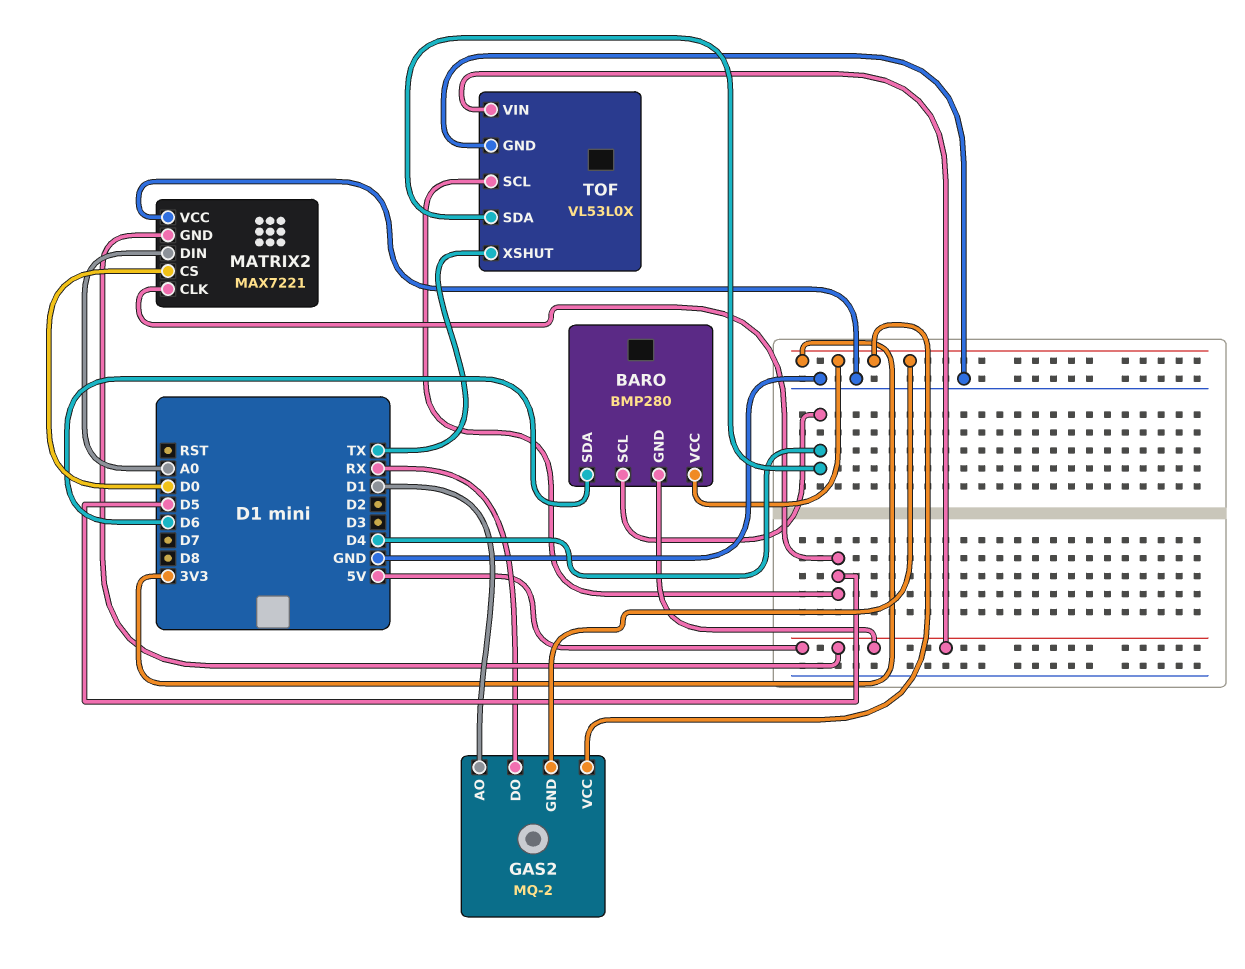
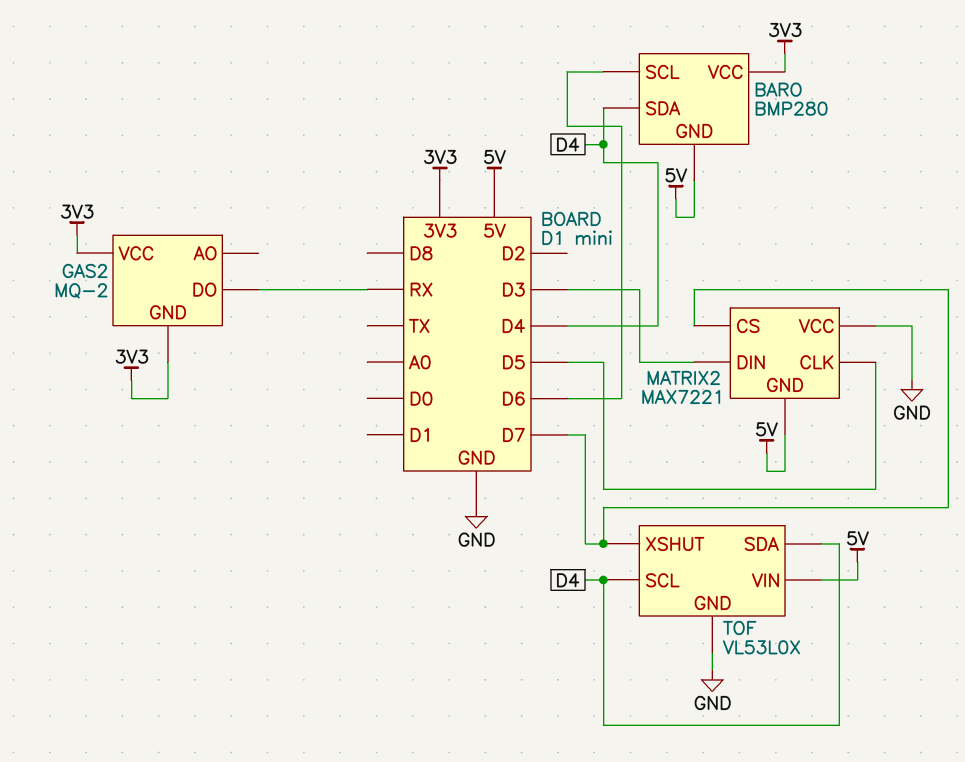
BARO pin SCL: D4 -> D6
BARO pin SDA: D6 -> D4
GAS2 pin AO: D1 -> none
MATRIX2 pin CS: D0 -> D7
MATRIX2 pin DIN: A0 -> D3
TOF pin SCL: D5 -> D4
TOF pin XSHUT: TX -> D7

